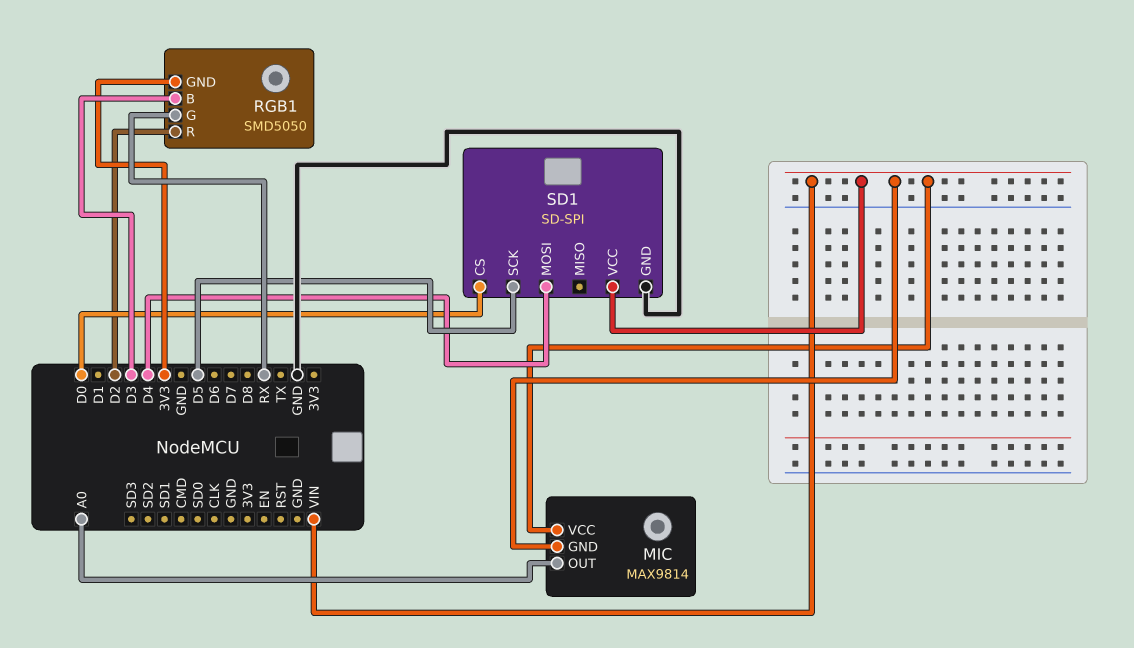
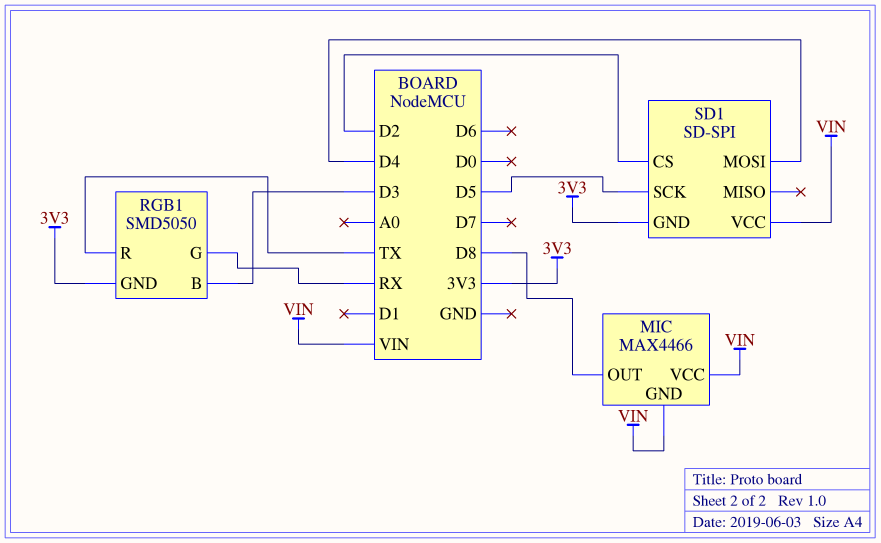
MIC: MAX9814 -> MAX4466
MIC pin OUT: A0 -> D8
RGB1 pin R: D2 -> TX
SD1 pin CS: D0 -> D2
SD1 pin GND: GND -> 3V3

